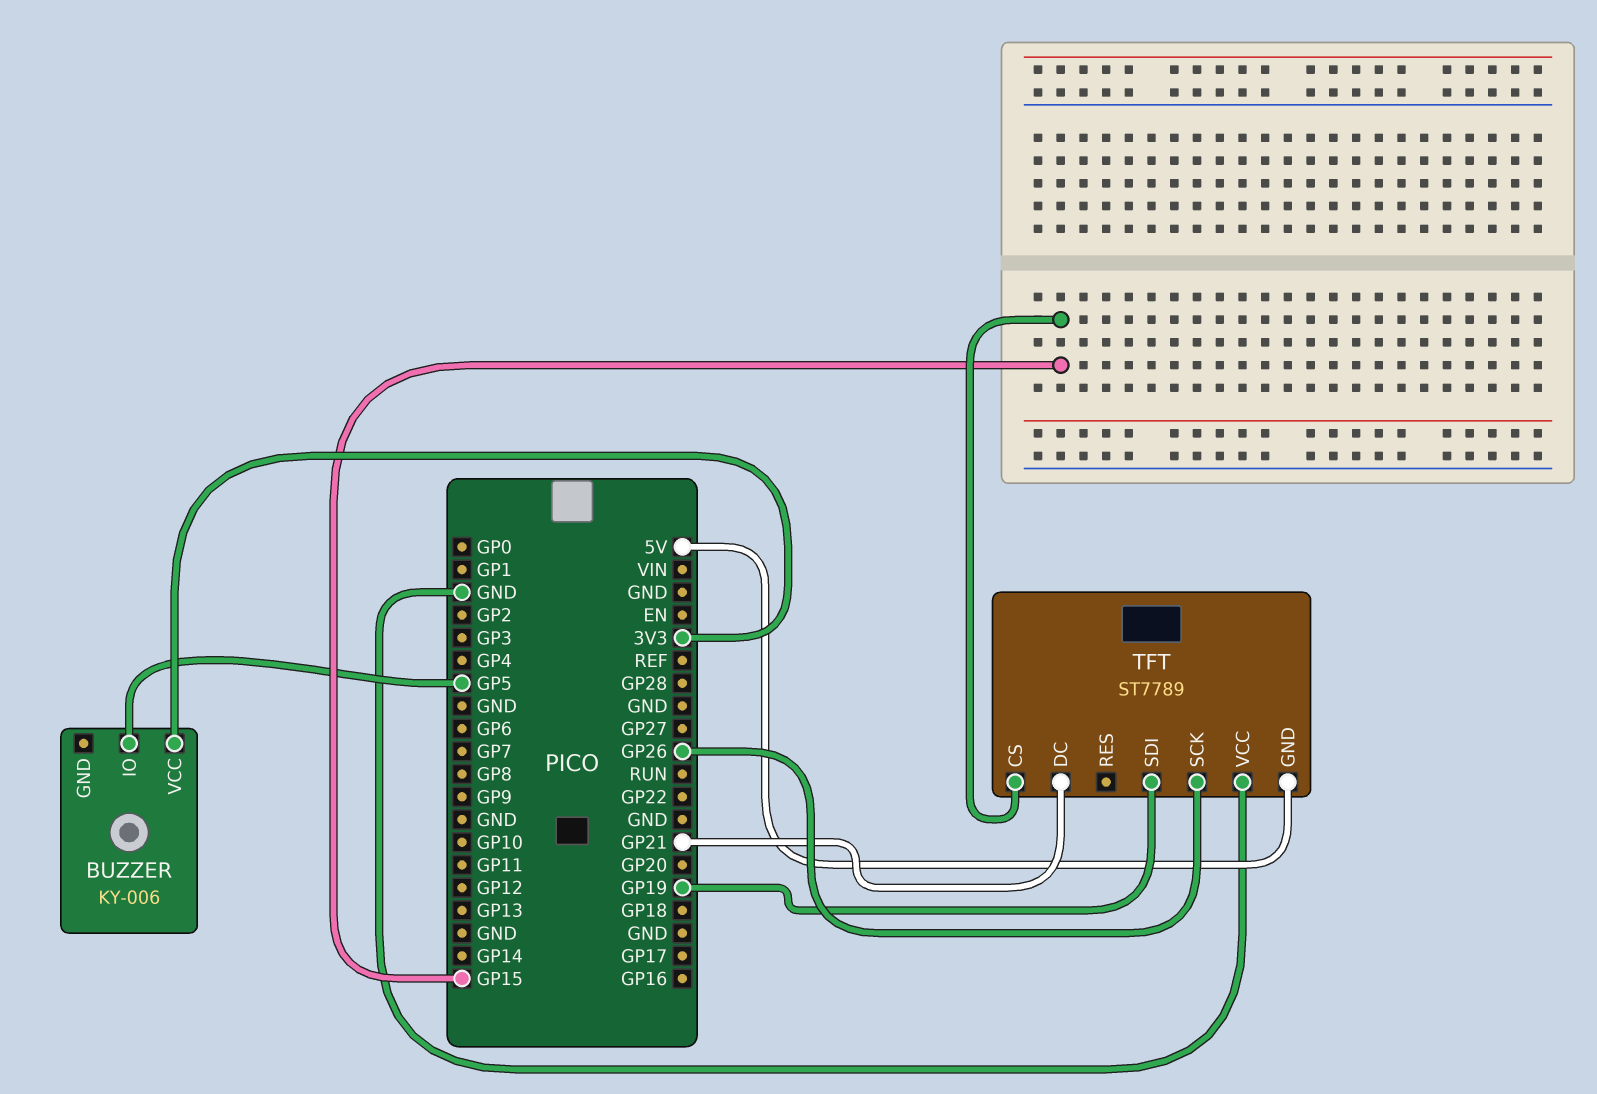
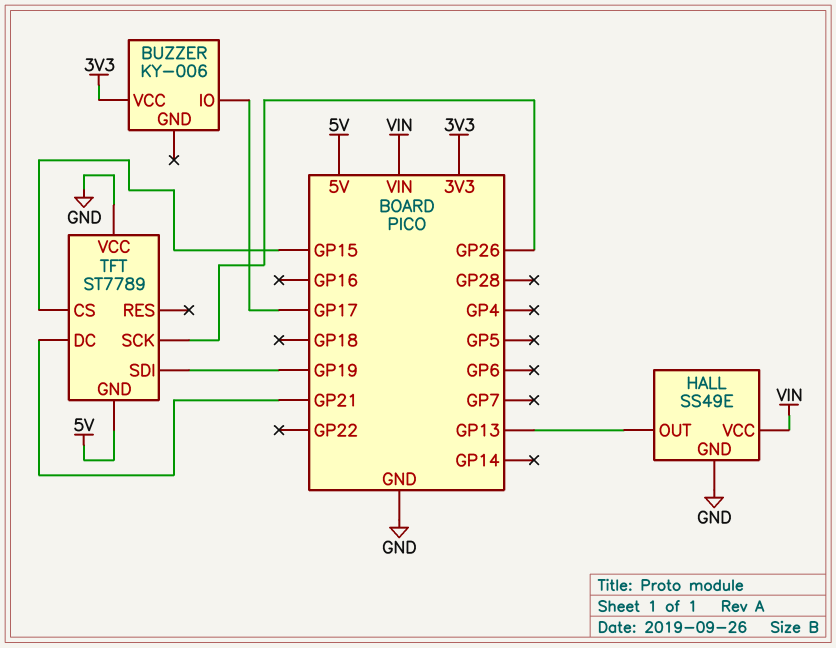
BUZZER pin IO: GP5 -> GP17
HALL: none -> SS49E
HALL pin GND: none -> GND
HALL pin OUT: none -> GP13
HALL pin VCC: none -> VIN

